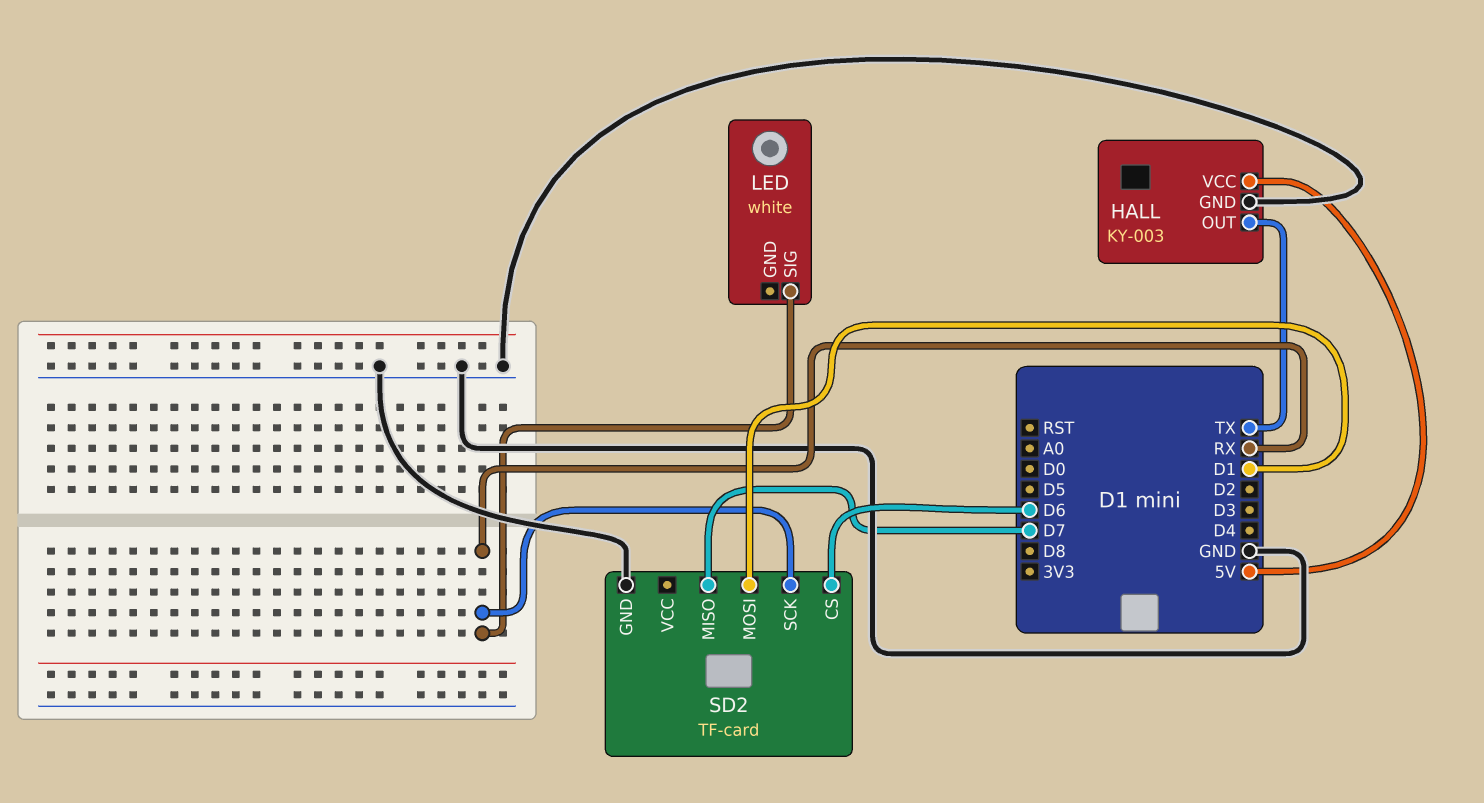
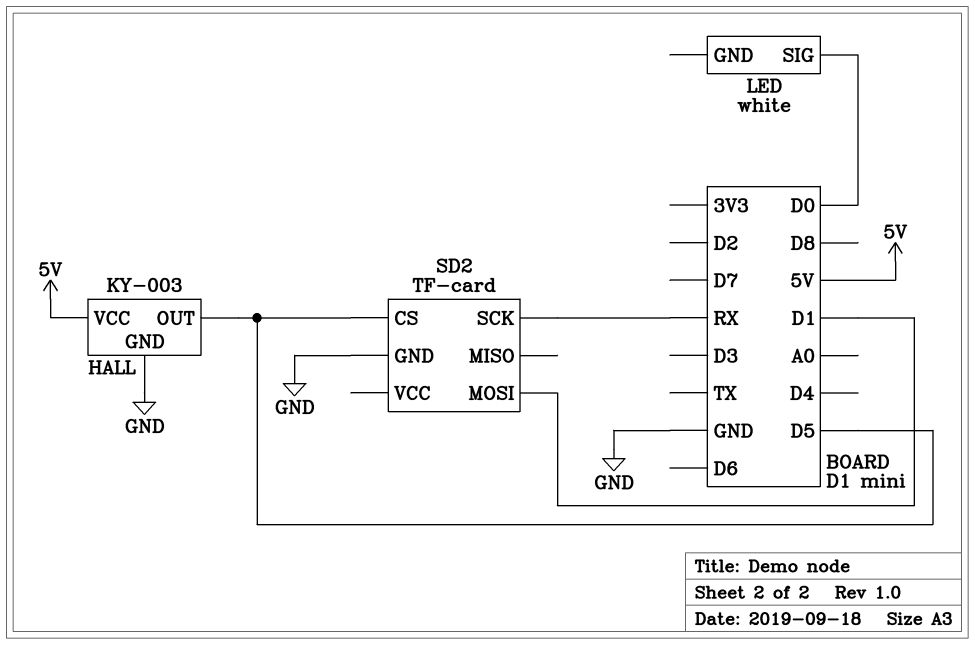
HALL pin OUT: TX -> D5
LED pin SIG: RX -> D0
SD2 pin CS: D6 -> D5
SD2 pin MISO: D7 -> none

